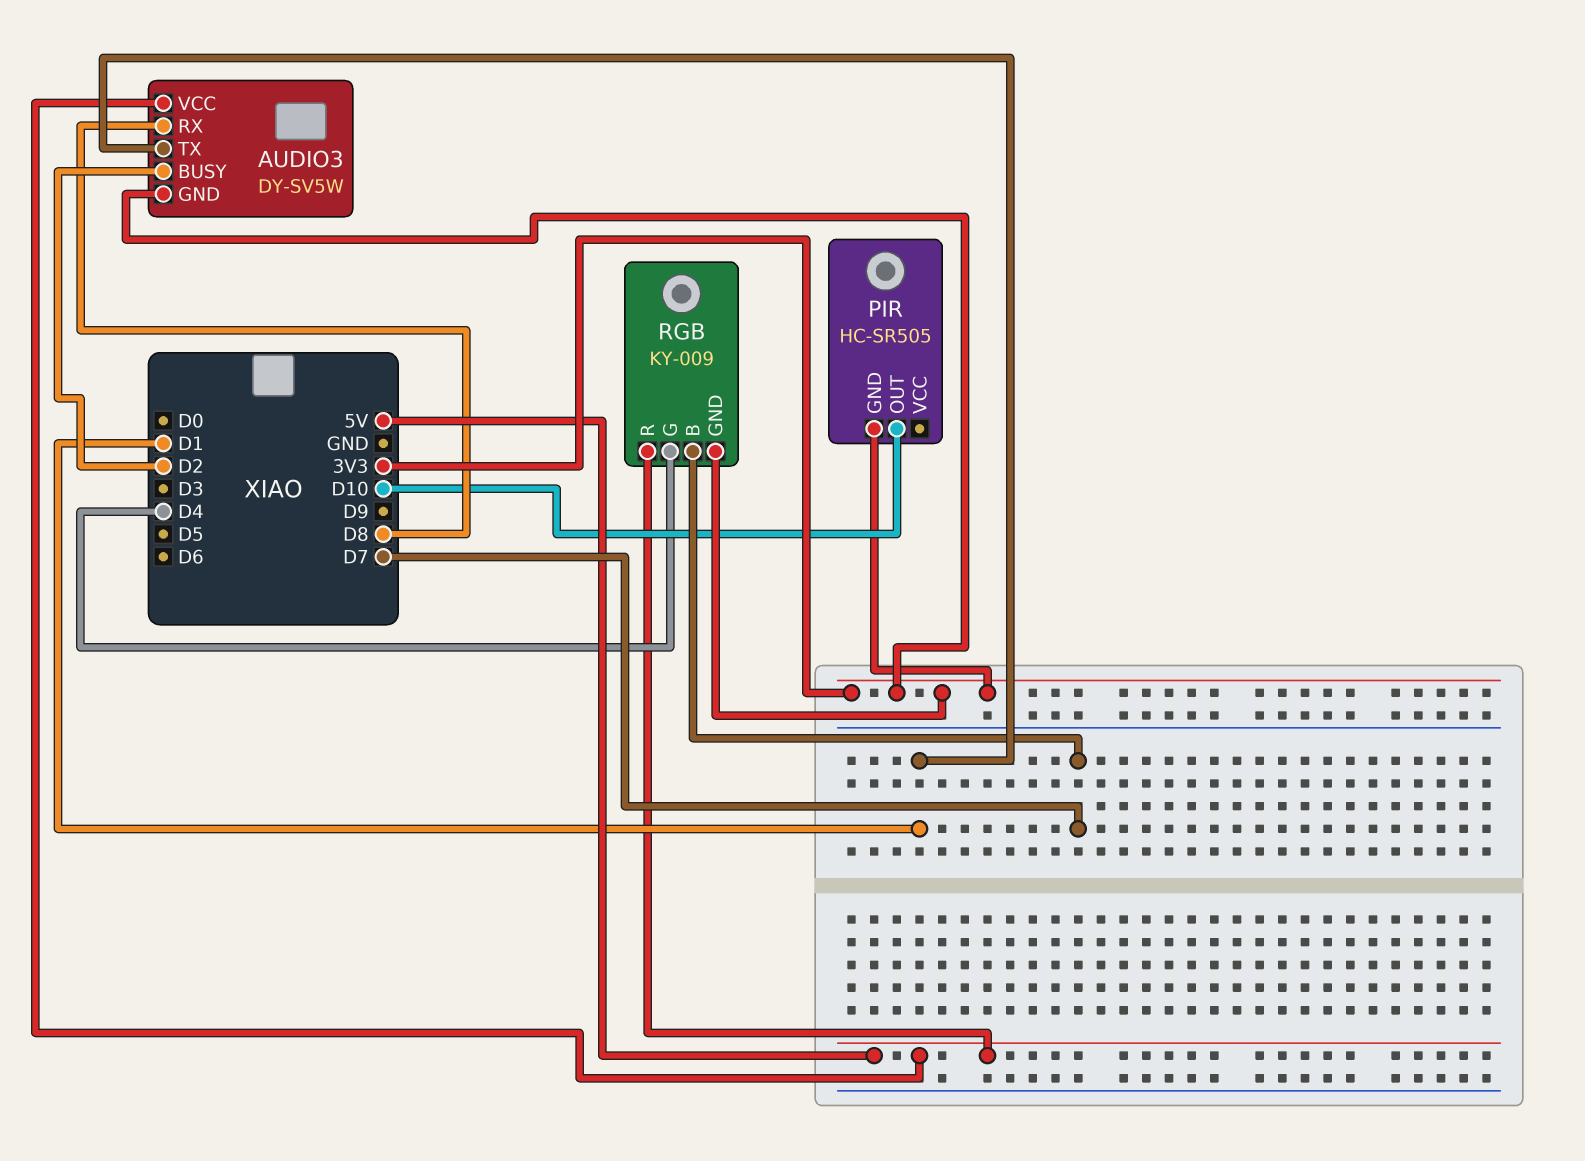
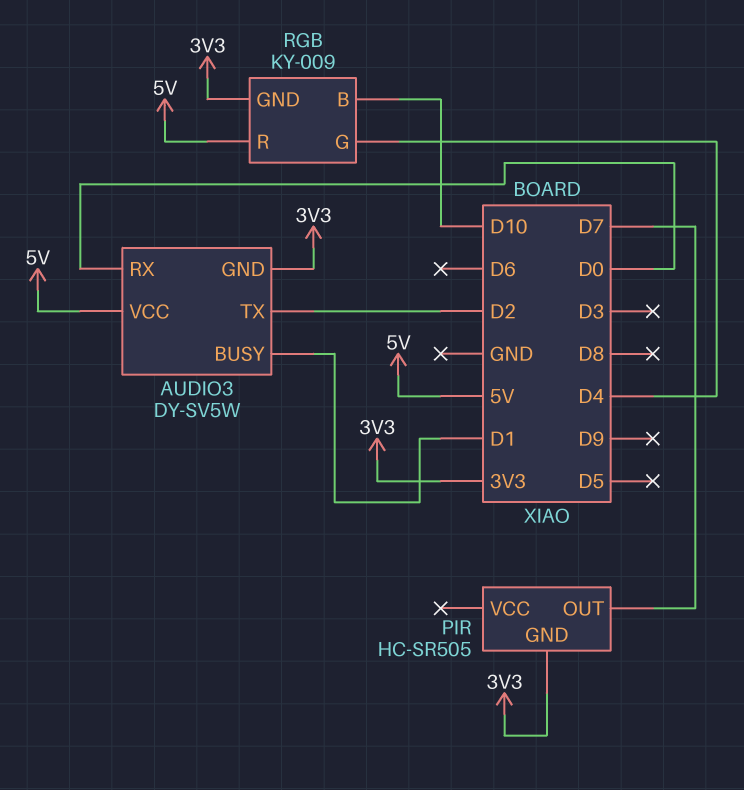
AUDIO3 pin BUSY: D2 -> D1
AUDIO3 pin RX: D8 -> D0
AUDIO3 pin TX: D1 -> D2
PIR pin OUT: D10 -> D7
RGB pin B: D7 -> D10

